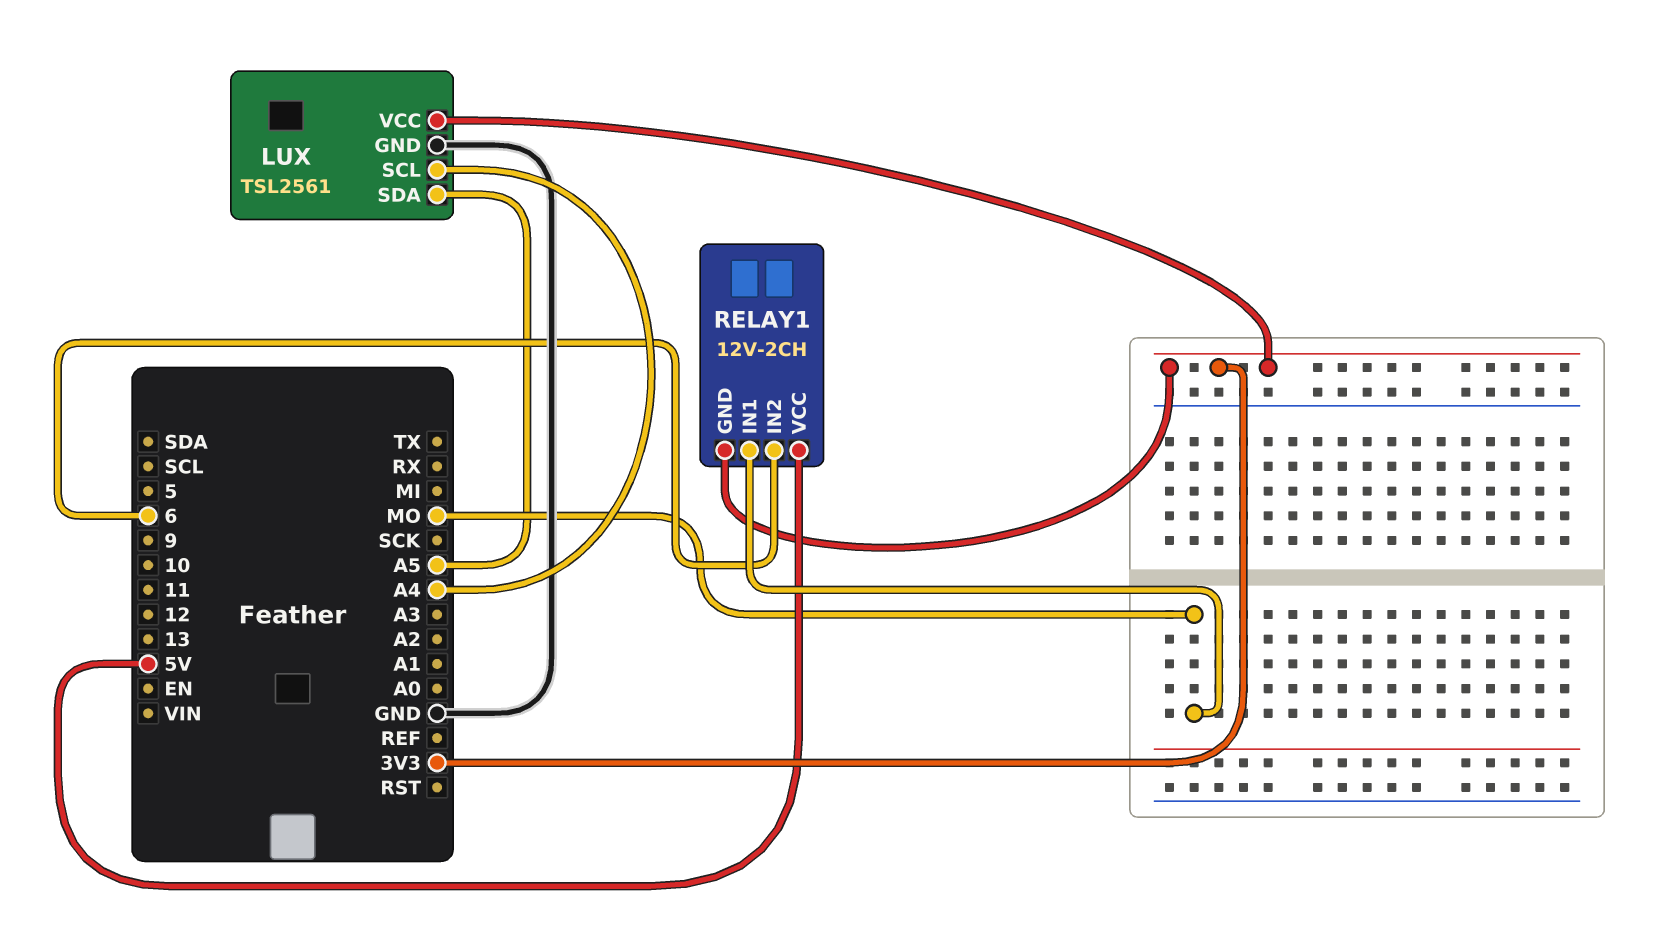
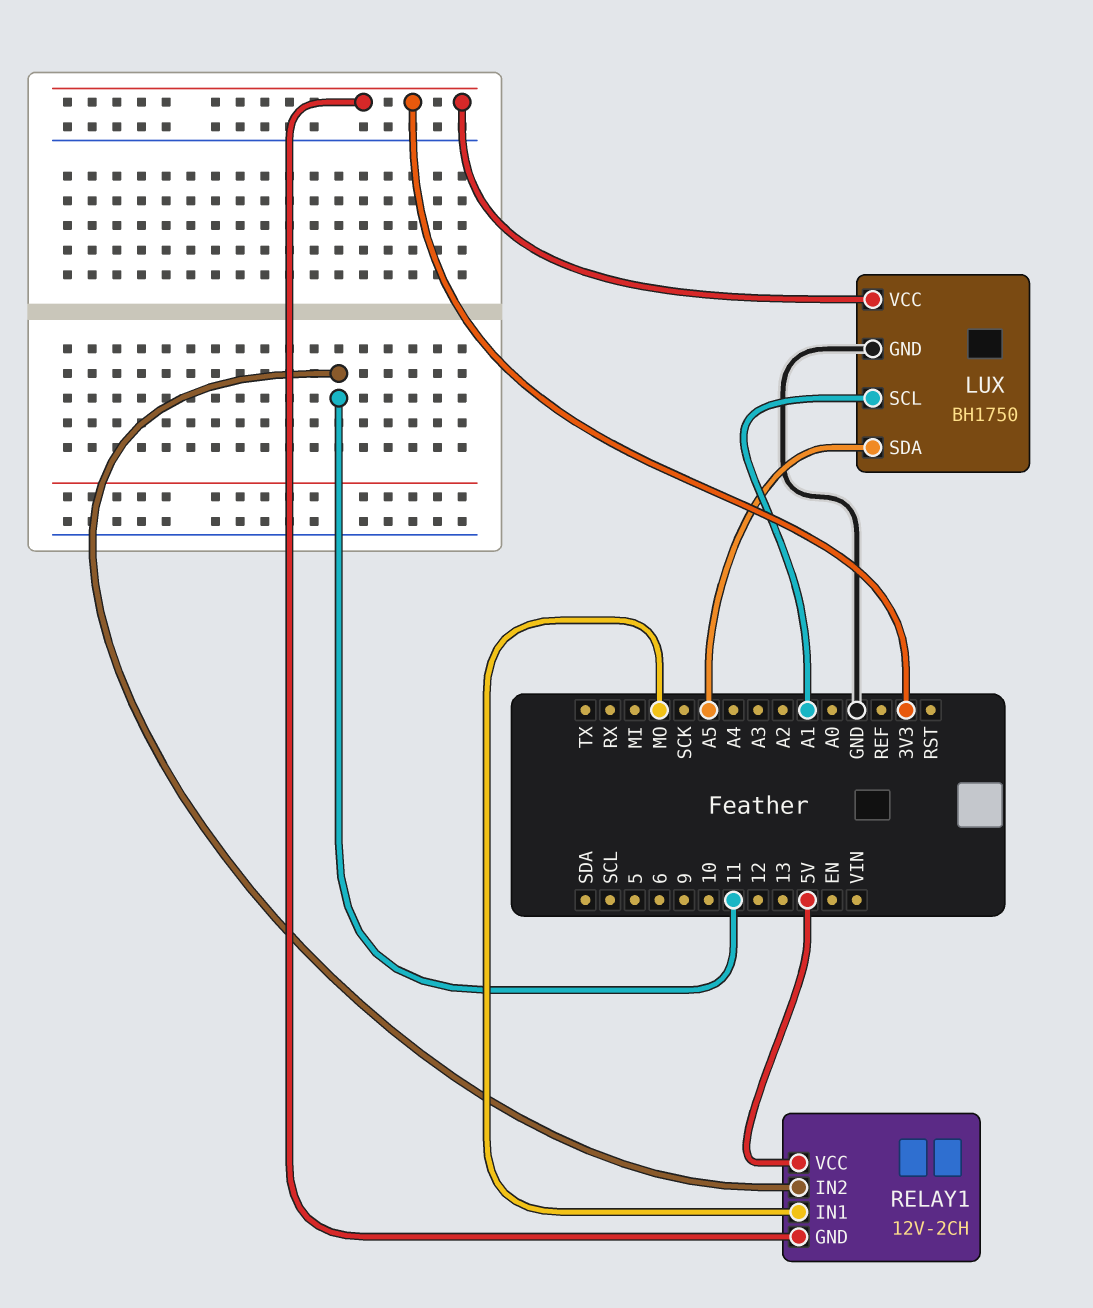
LUX: TSL2561 -> BH1750
LUX pin SCL: A4 -> A1
RELAY1 pin IN2: 6 -> 11

